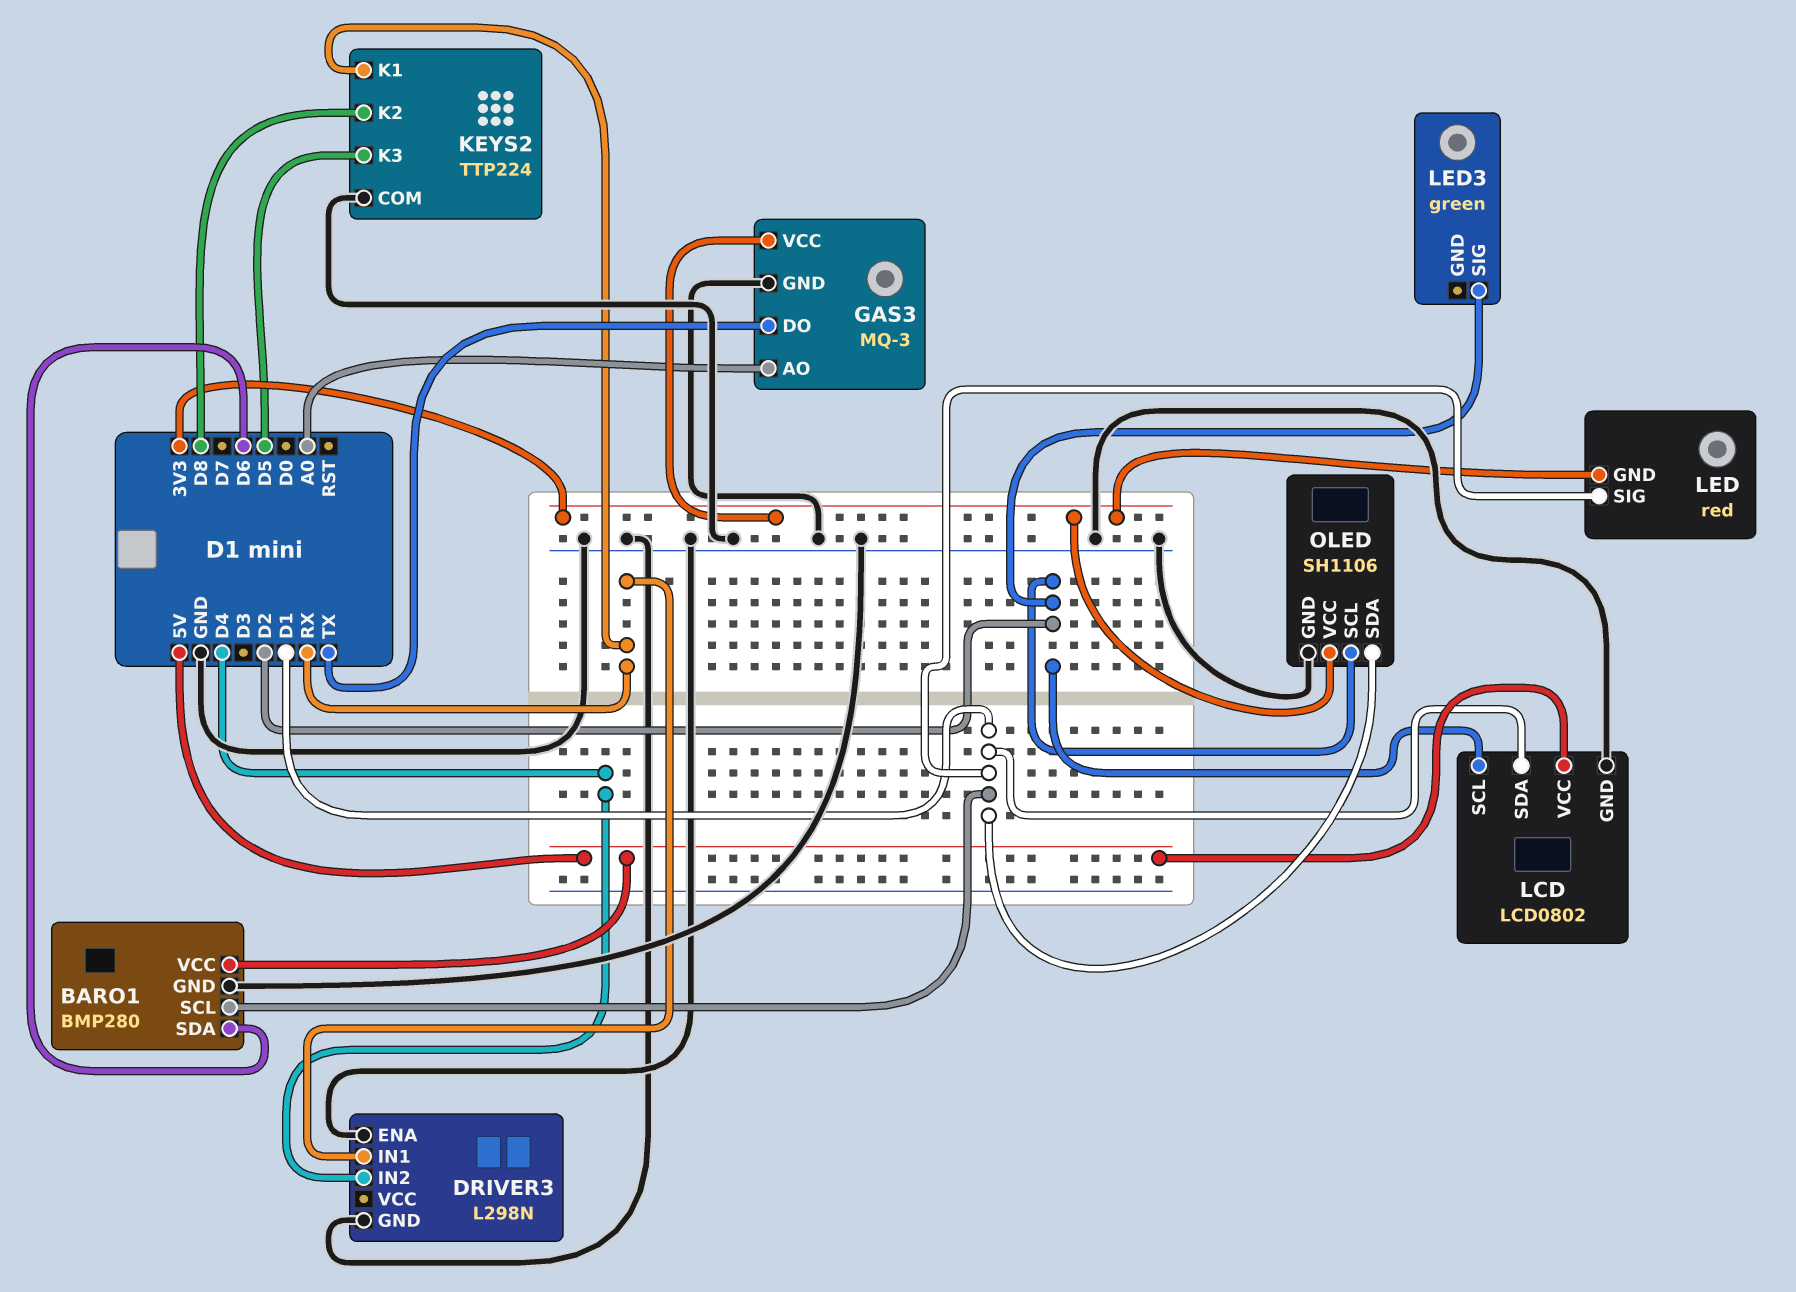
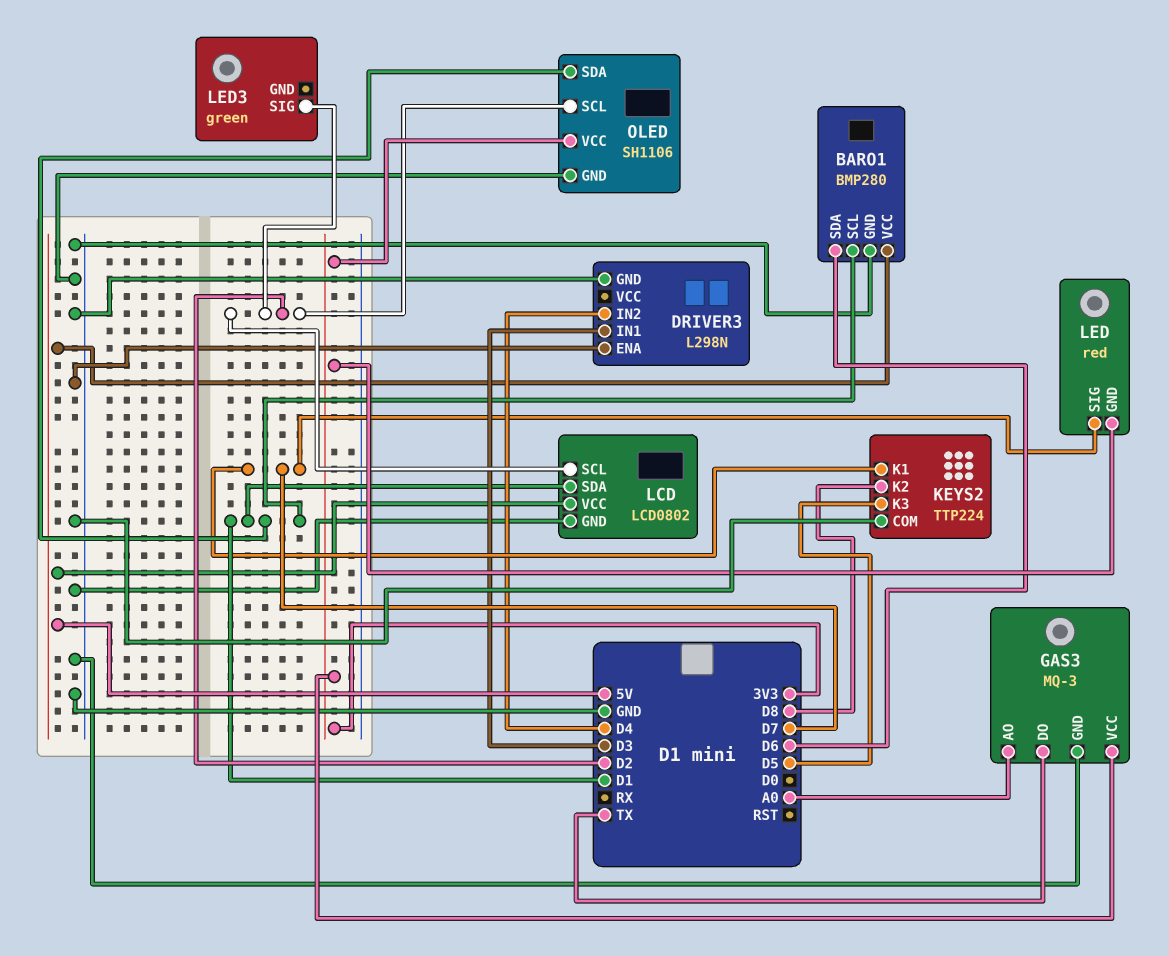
DRIVER3 pin IN1: RX -> D3
KEYS2 pin K1: RX -> D7
LED pin SIG: D1 -> D7

